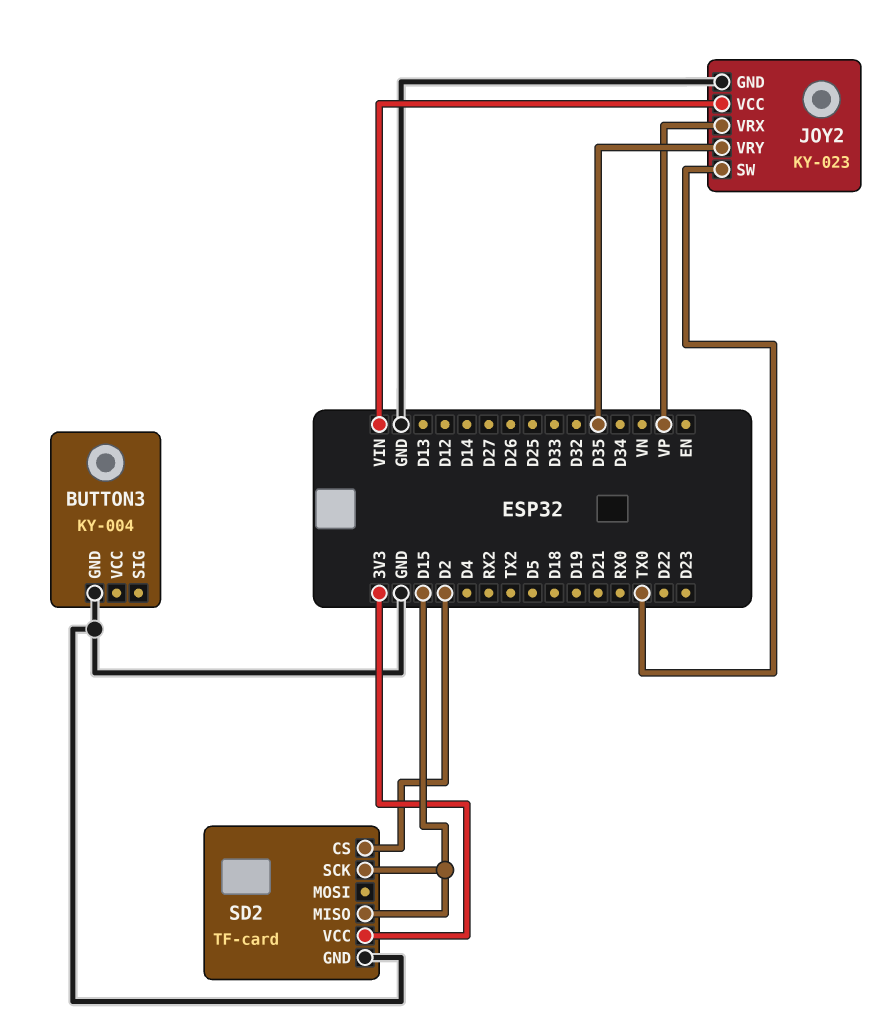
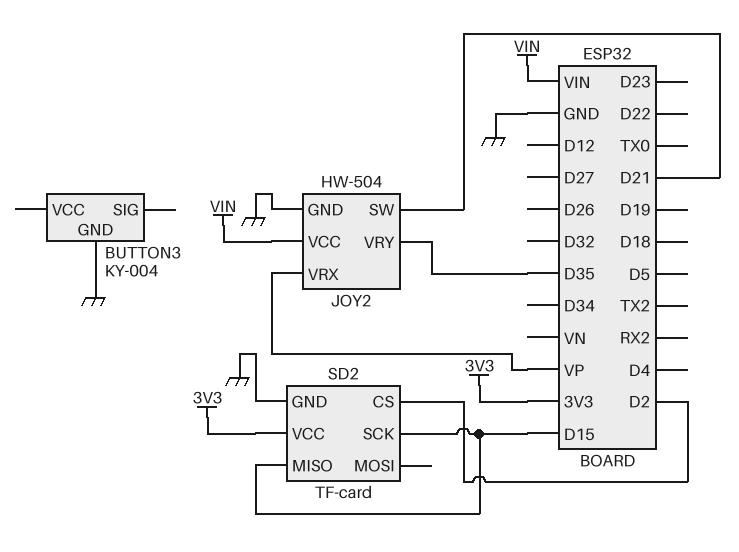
JOY2: KY-023 -> HW-504
JOY2 pin SW: TX0 -> D21

